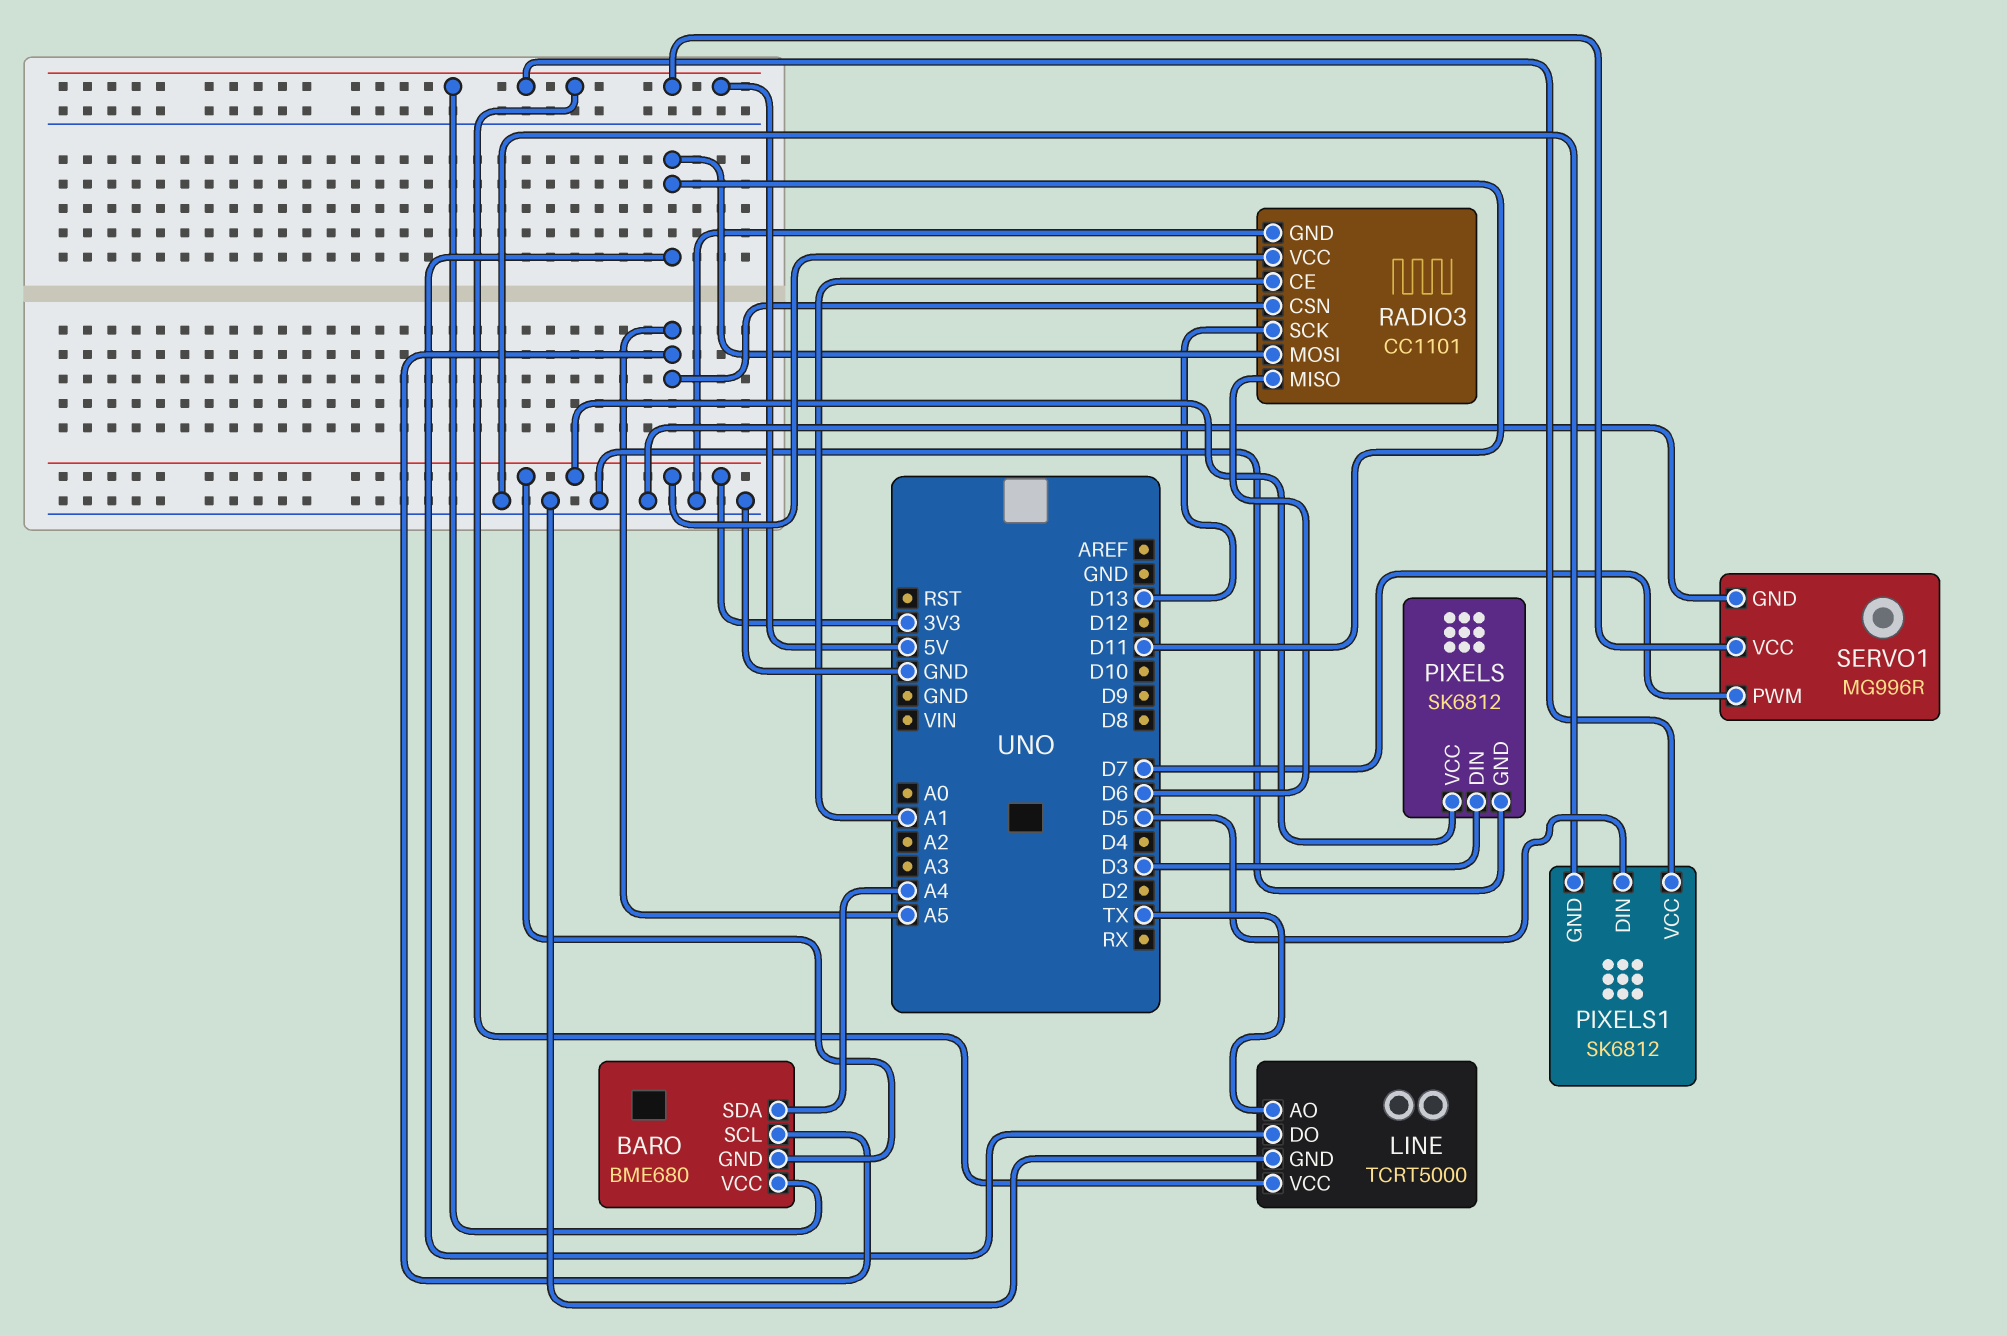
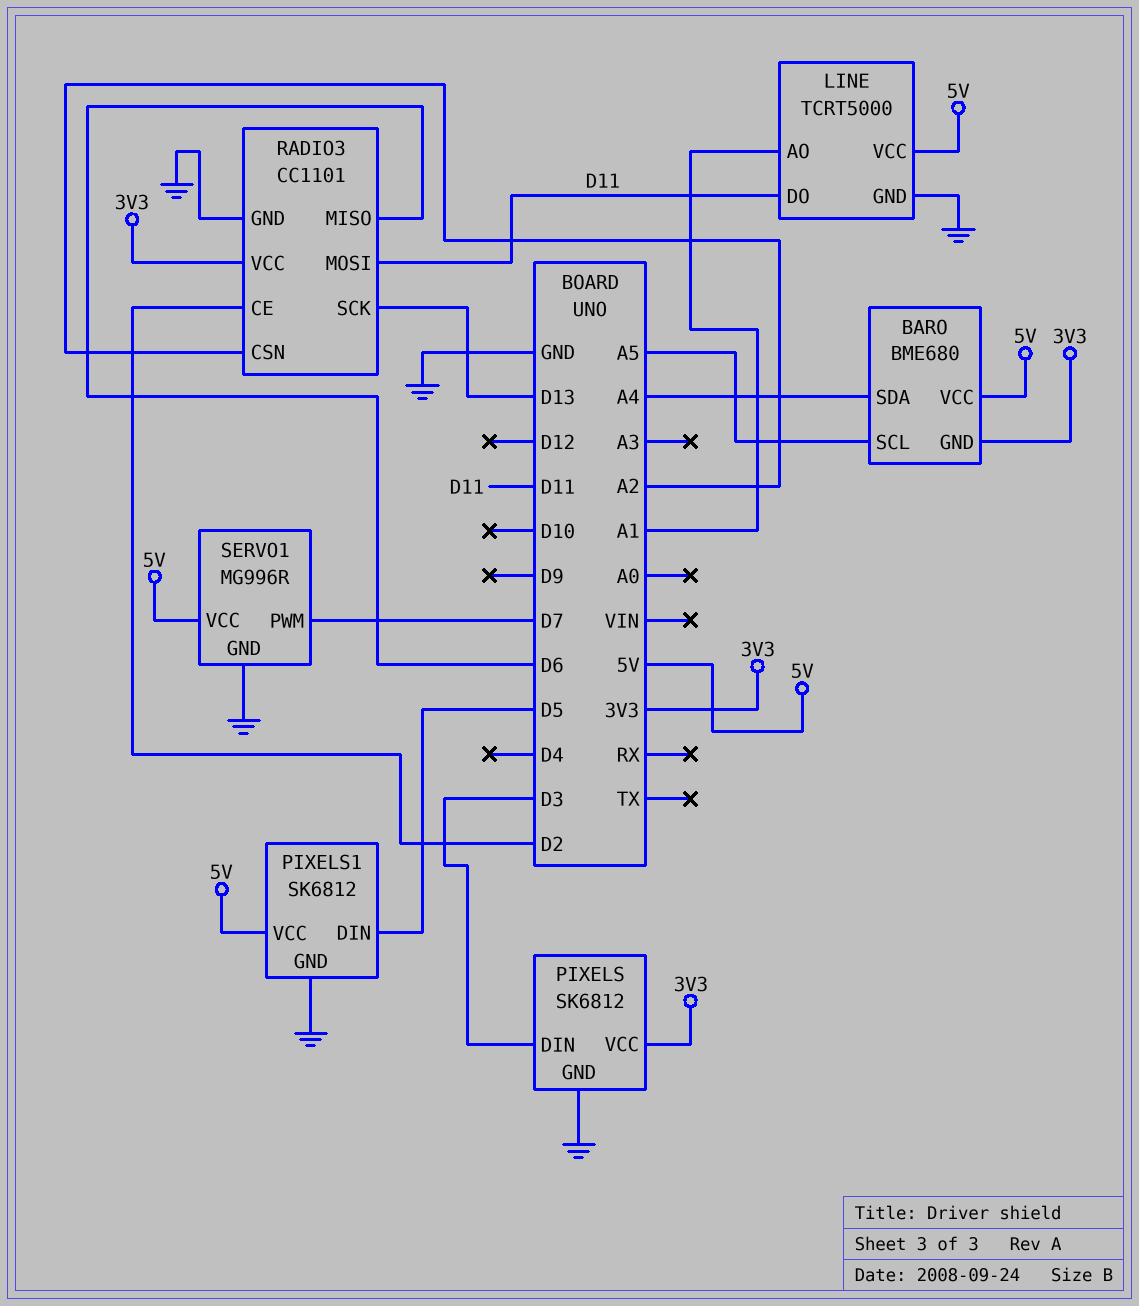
LINE pin AO: TX -> A1
RADIO3 pin CE: A1 -> D2
RADIO3 pin CSN: A5 -> A2

